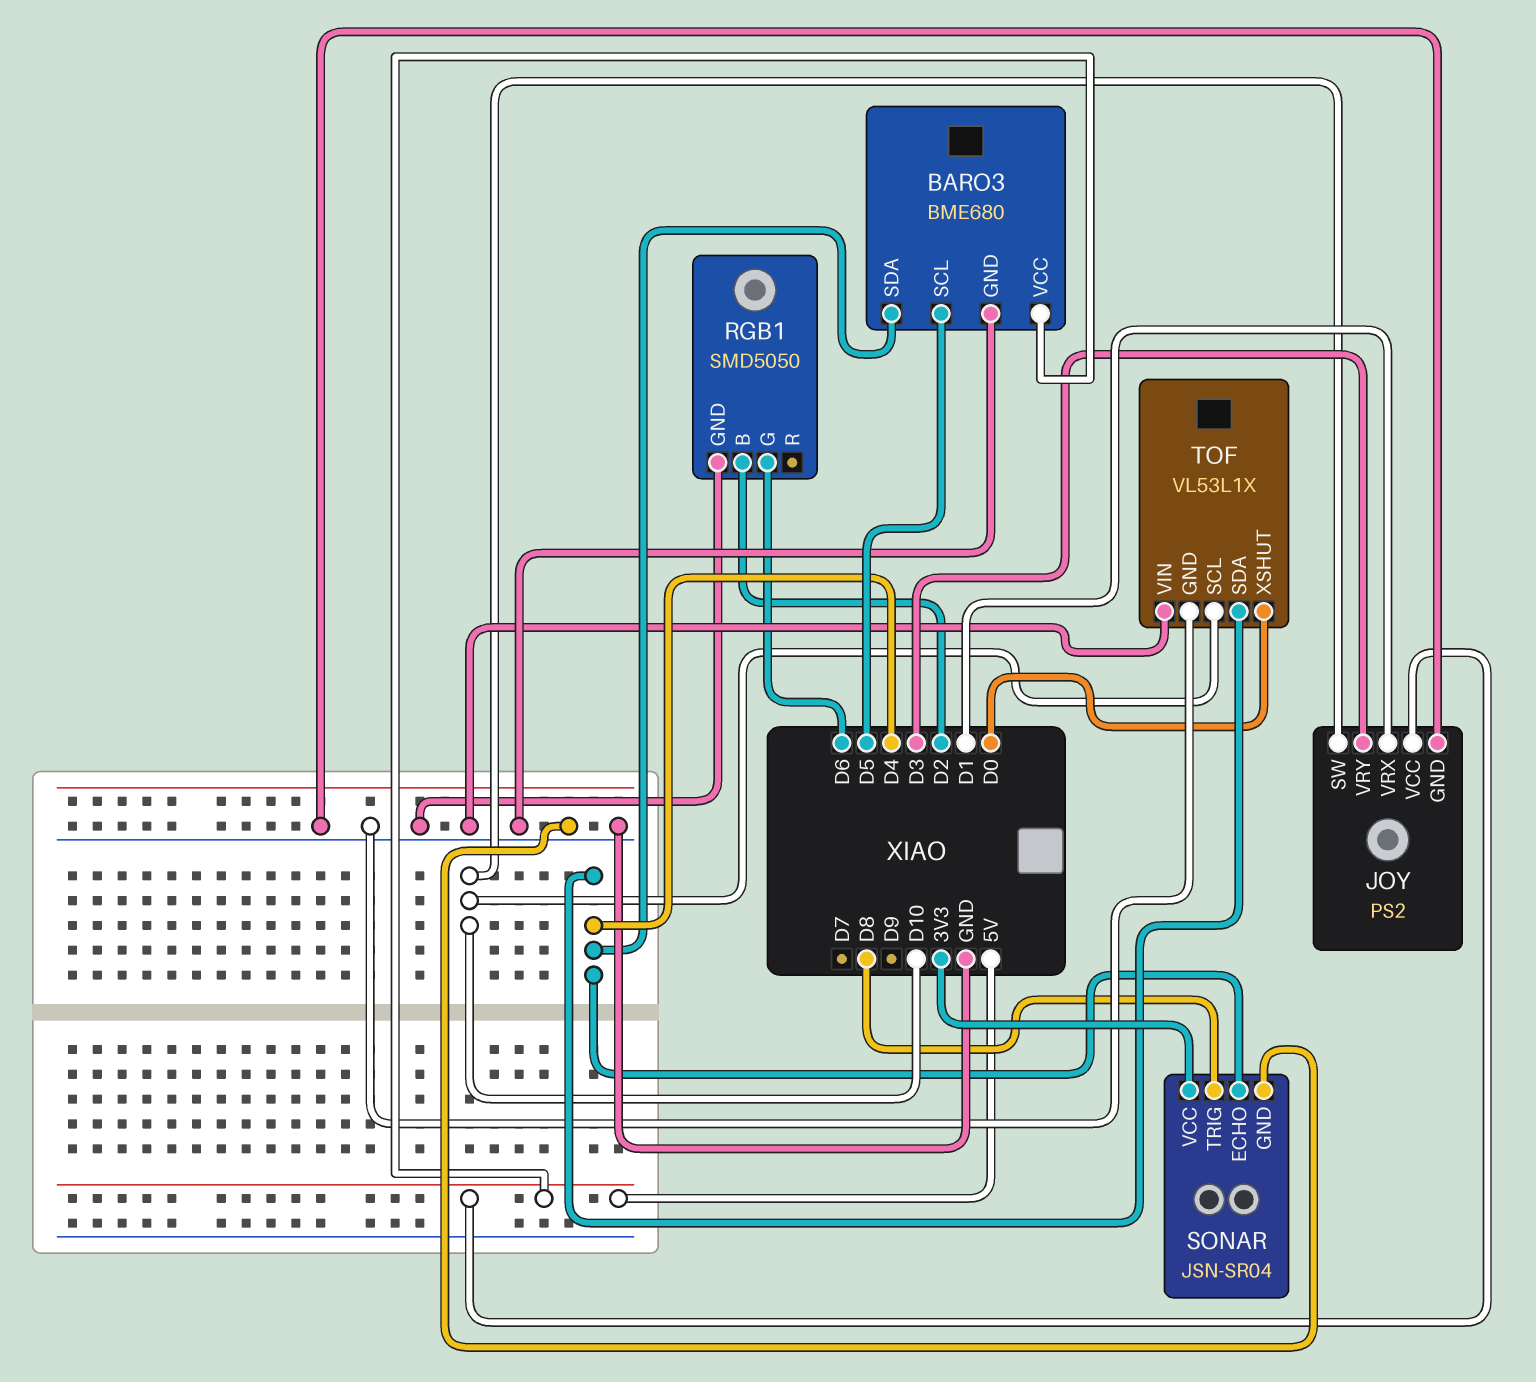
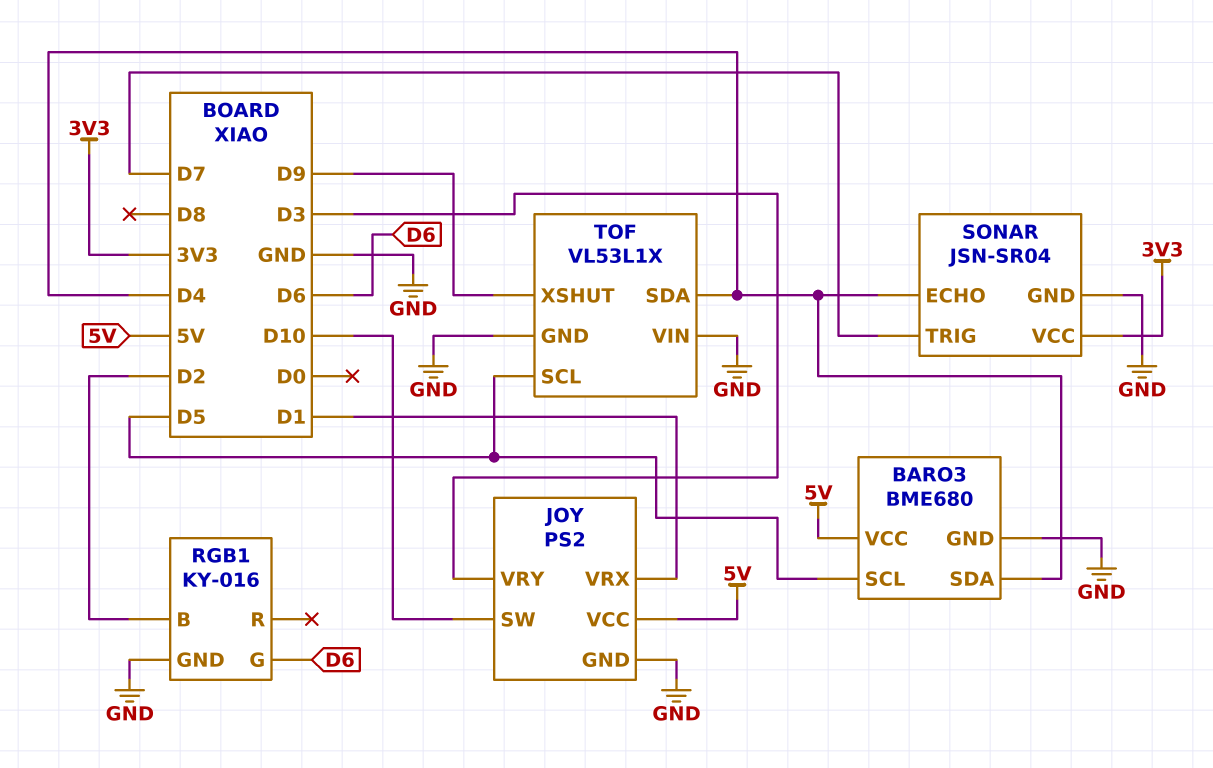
RGB1: SMD5050 -> KY-016
SONAR pin TRIG: D8 -> D7
TOF pin SCL: D10 -> D5
TOF pin XSHUT: D0 -> D9

